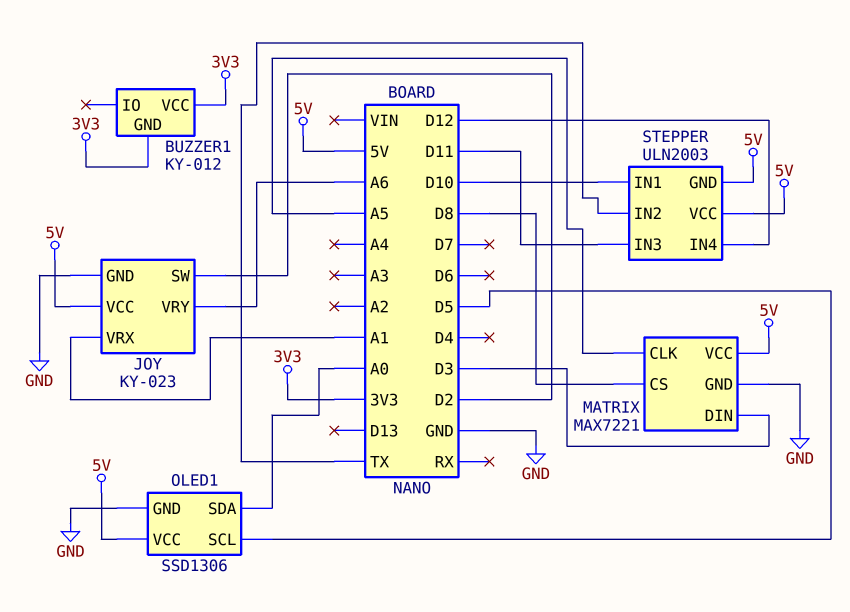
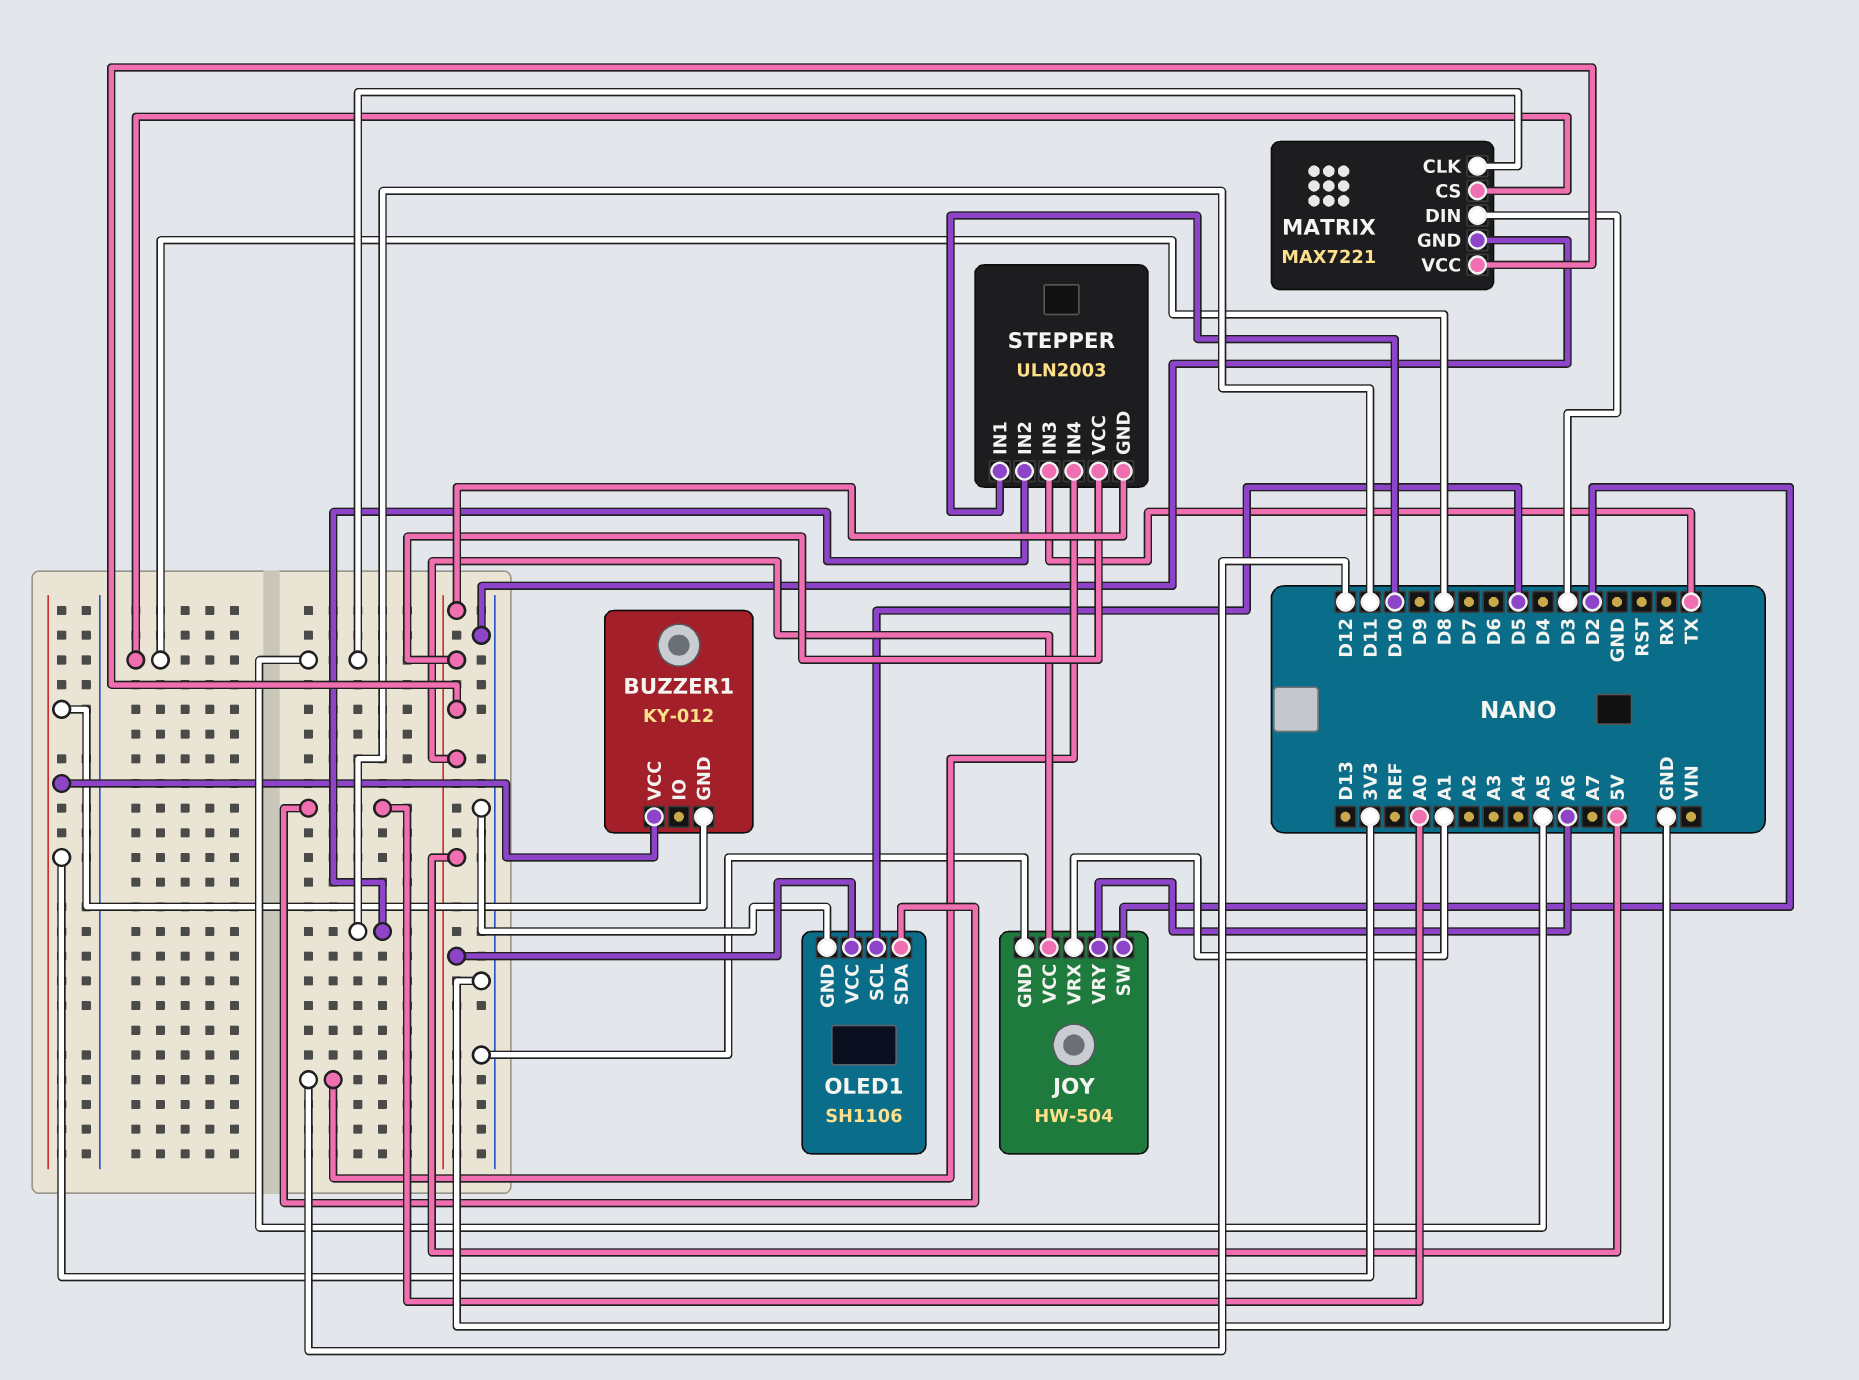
JOY: KY-023 -> HW-504
OLED1: SSD1306 -> SH1106
STEPPER pin IN2: TX -> D11
STEPPER pin IN3: D11 -> TX

